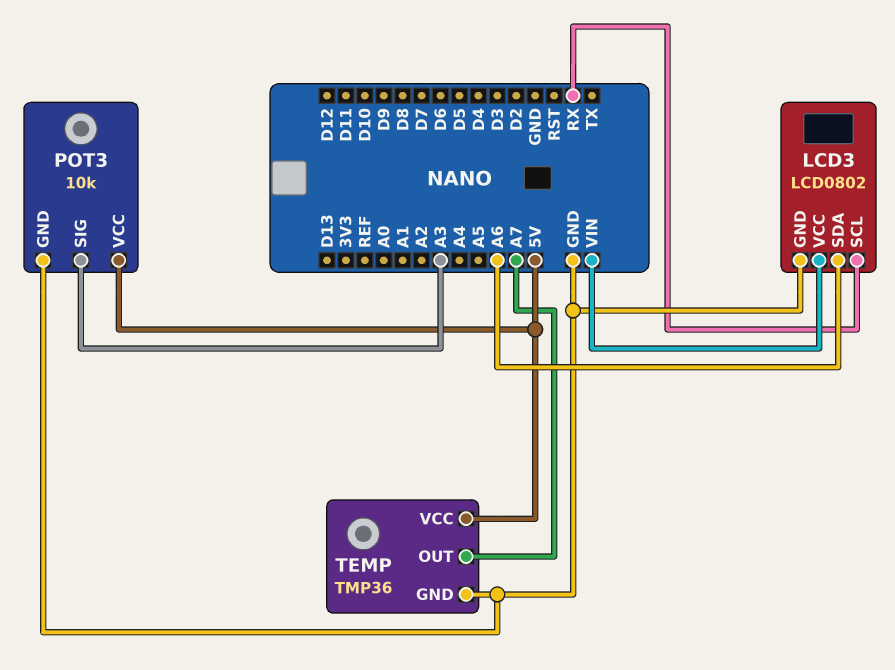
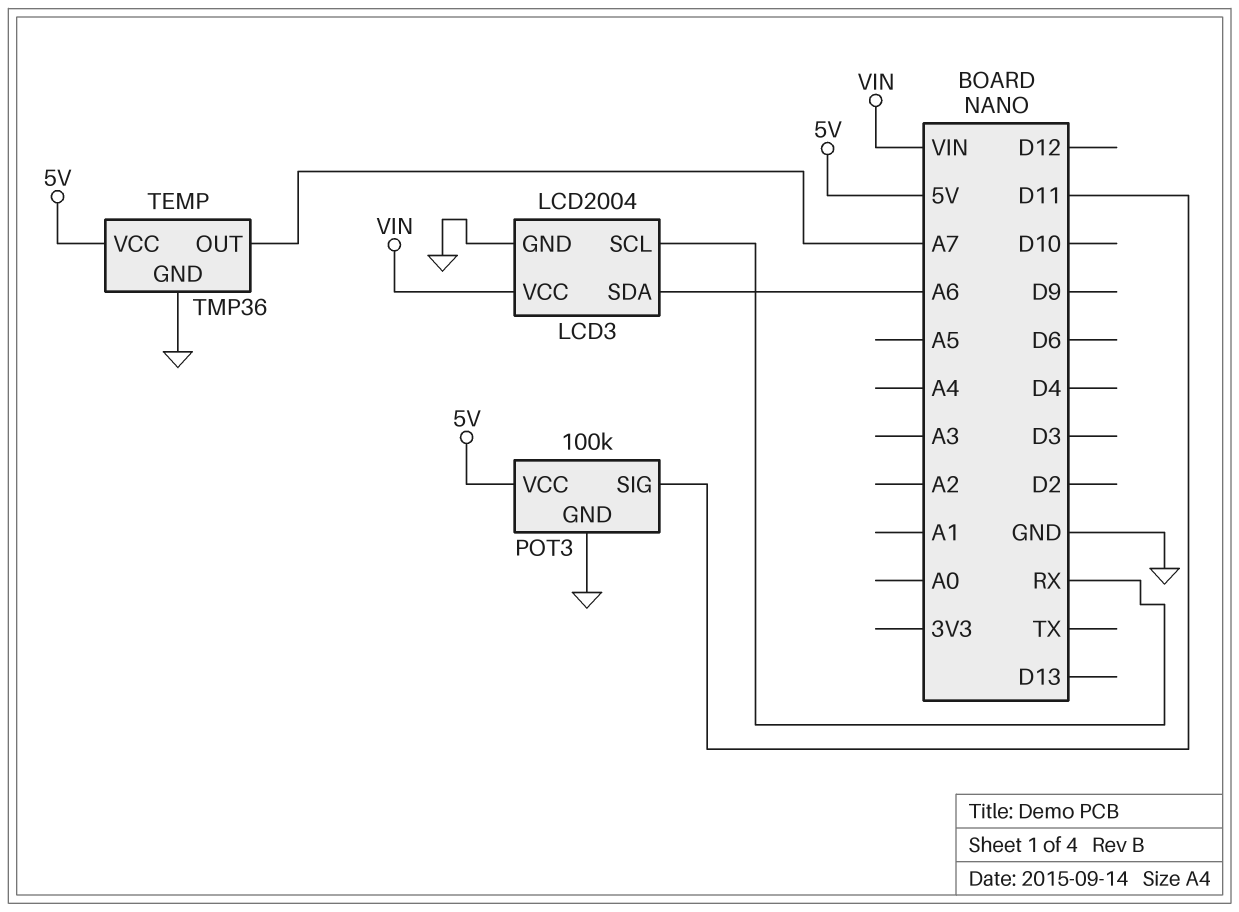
LCD3: LCD0802 -> LCD2004
POT3: 10k -> 100k
POT3 pin SIG: A3 -> D11

